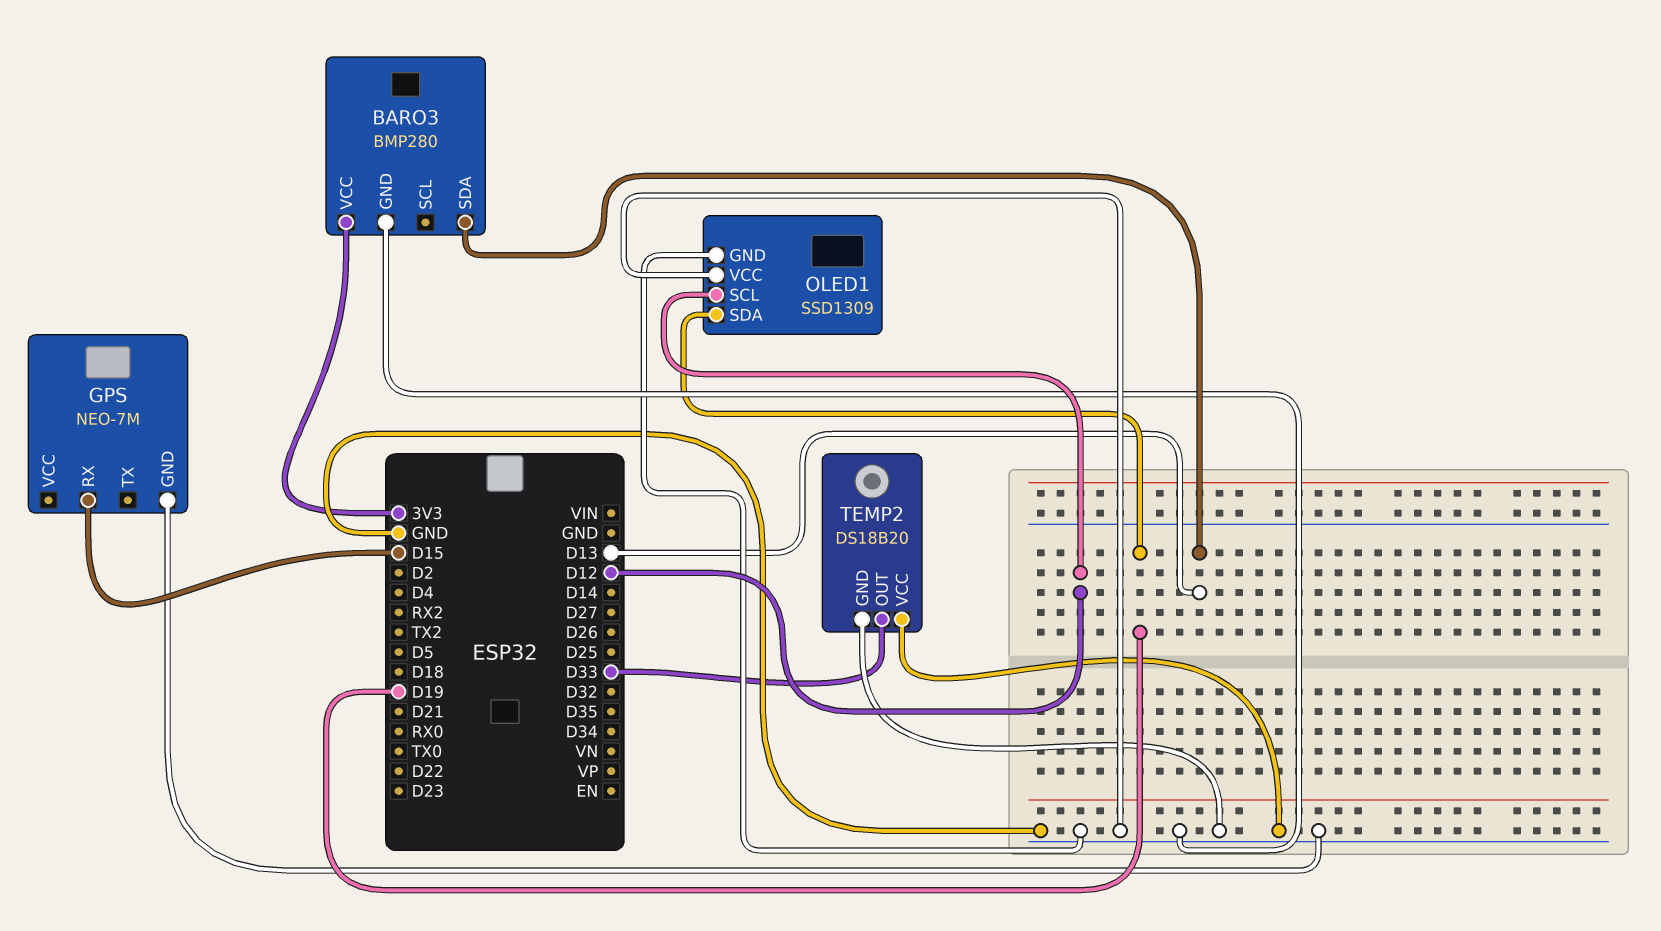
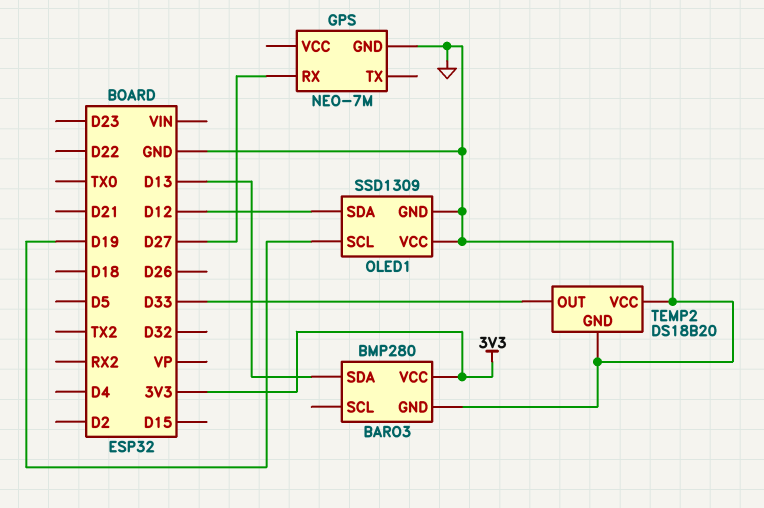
GPS pin RX: D15 -> D27
OLED1 pin SCL: D12 -> D19
OLED1 pin SDA: D19 -> D12

